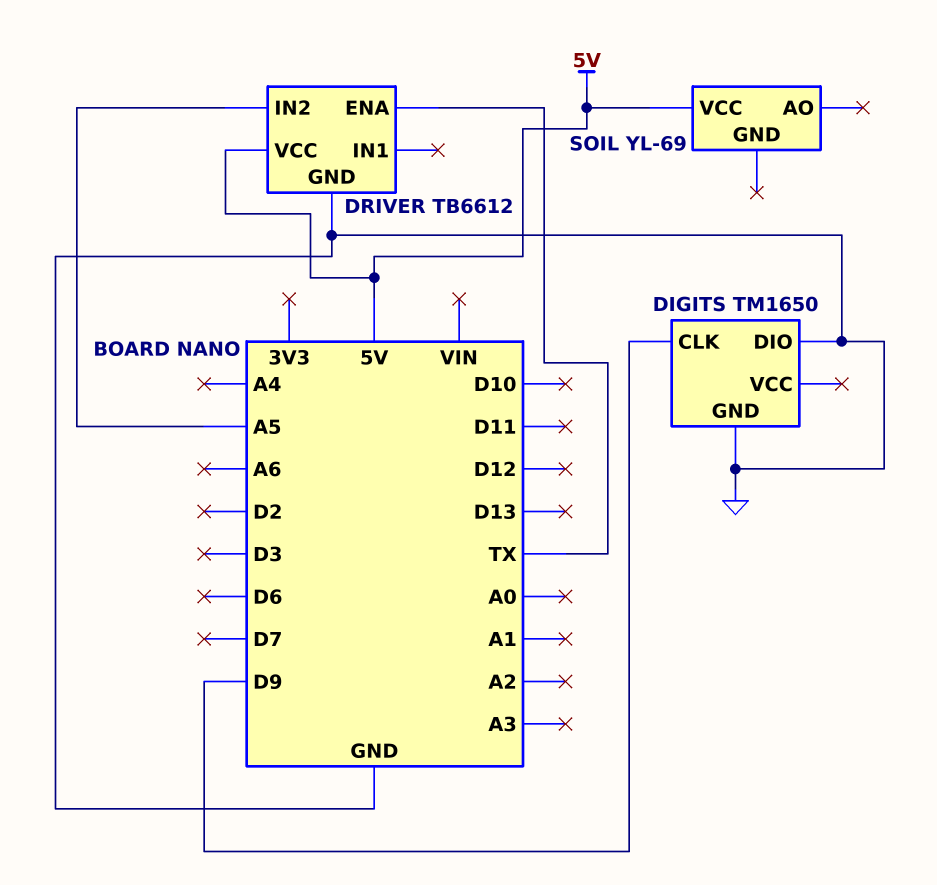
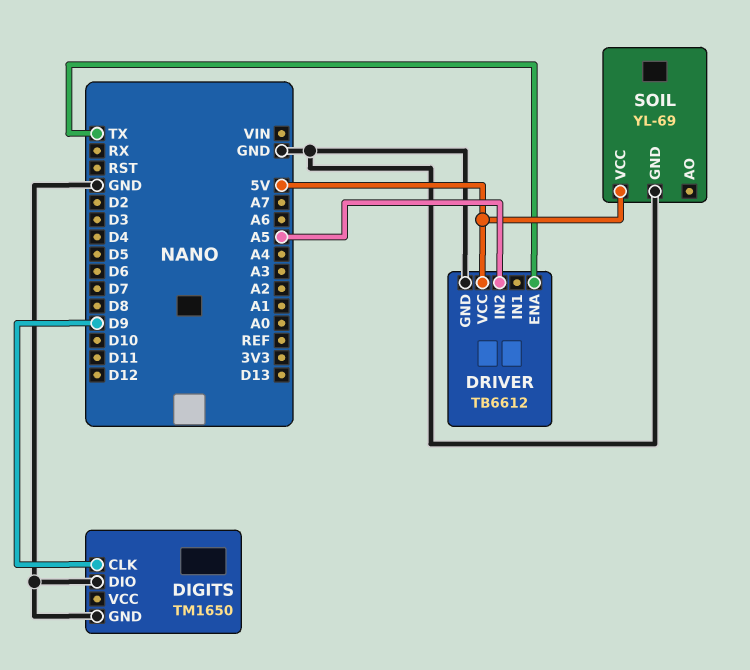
SOIL pin GND: none -> GND

